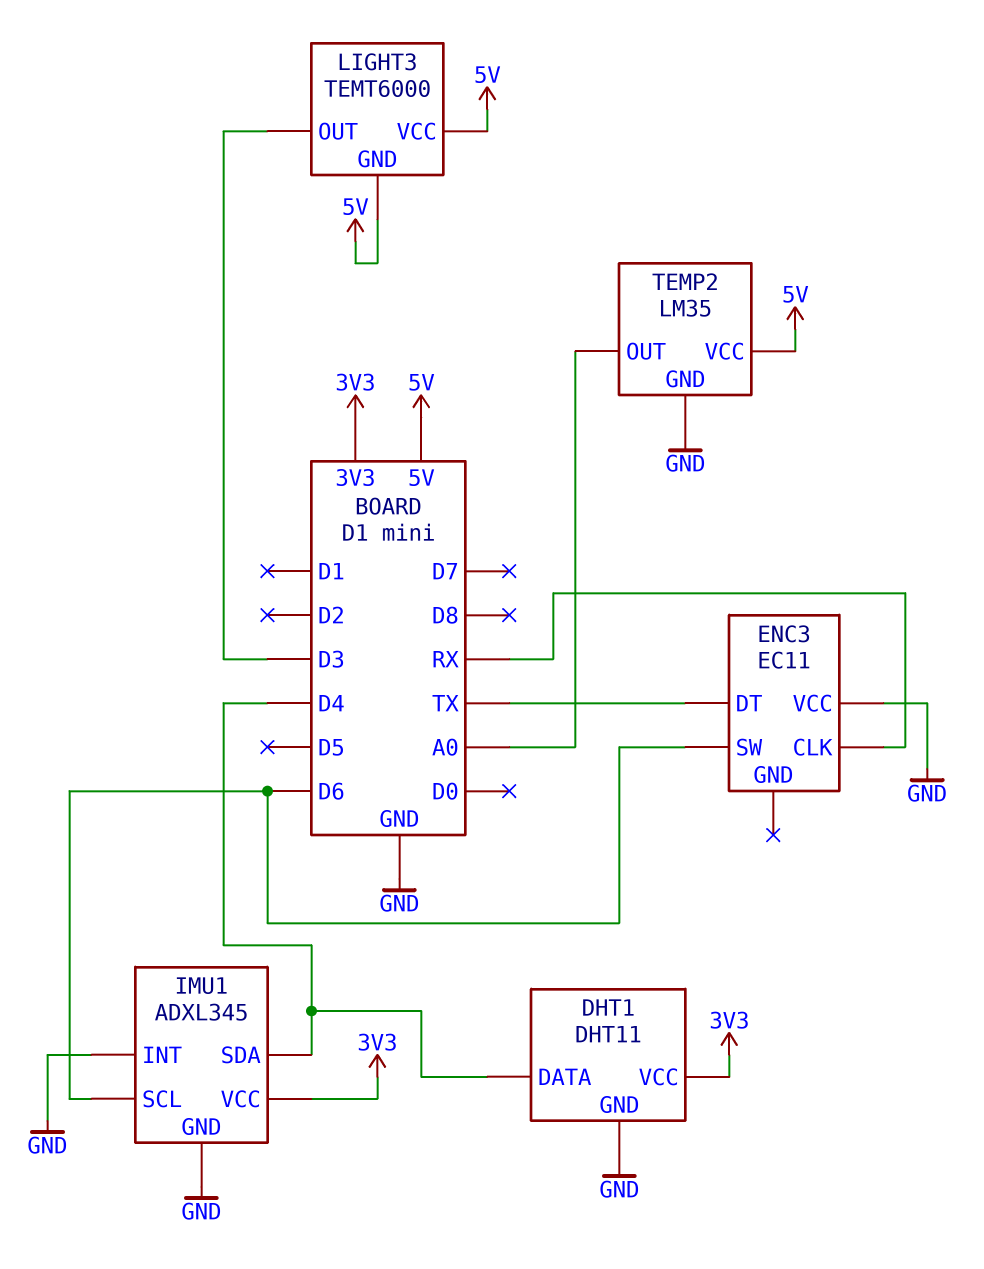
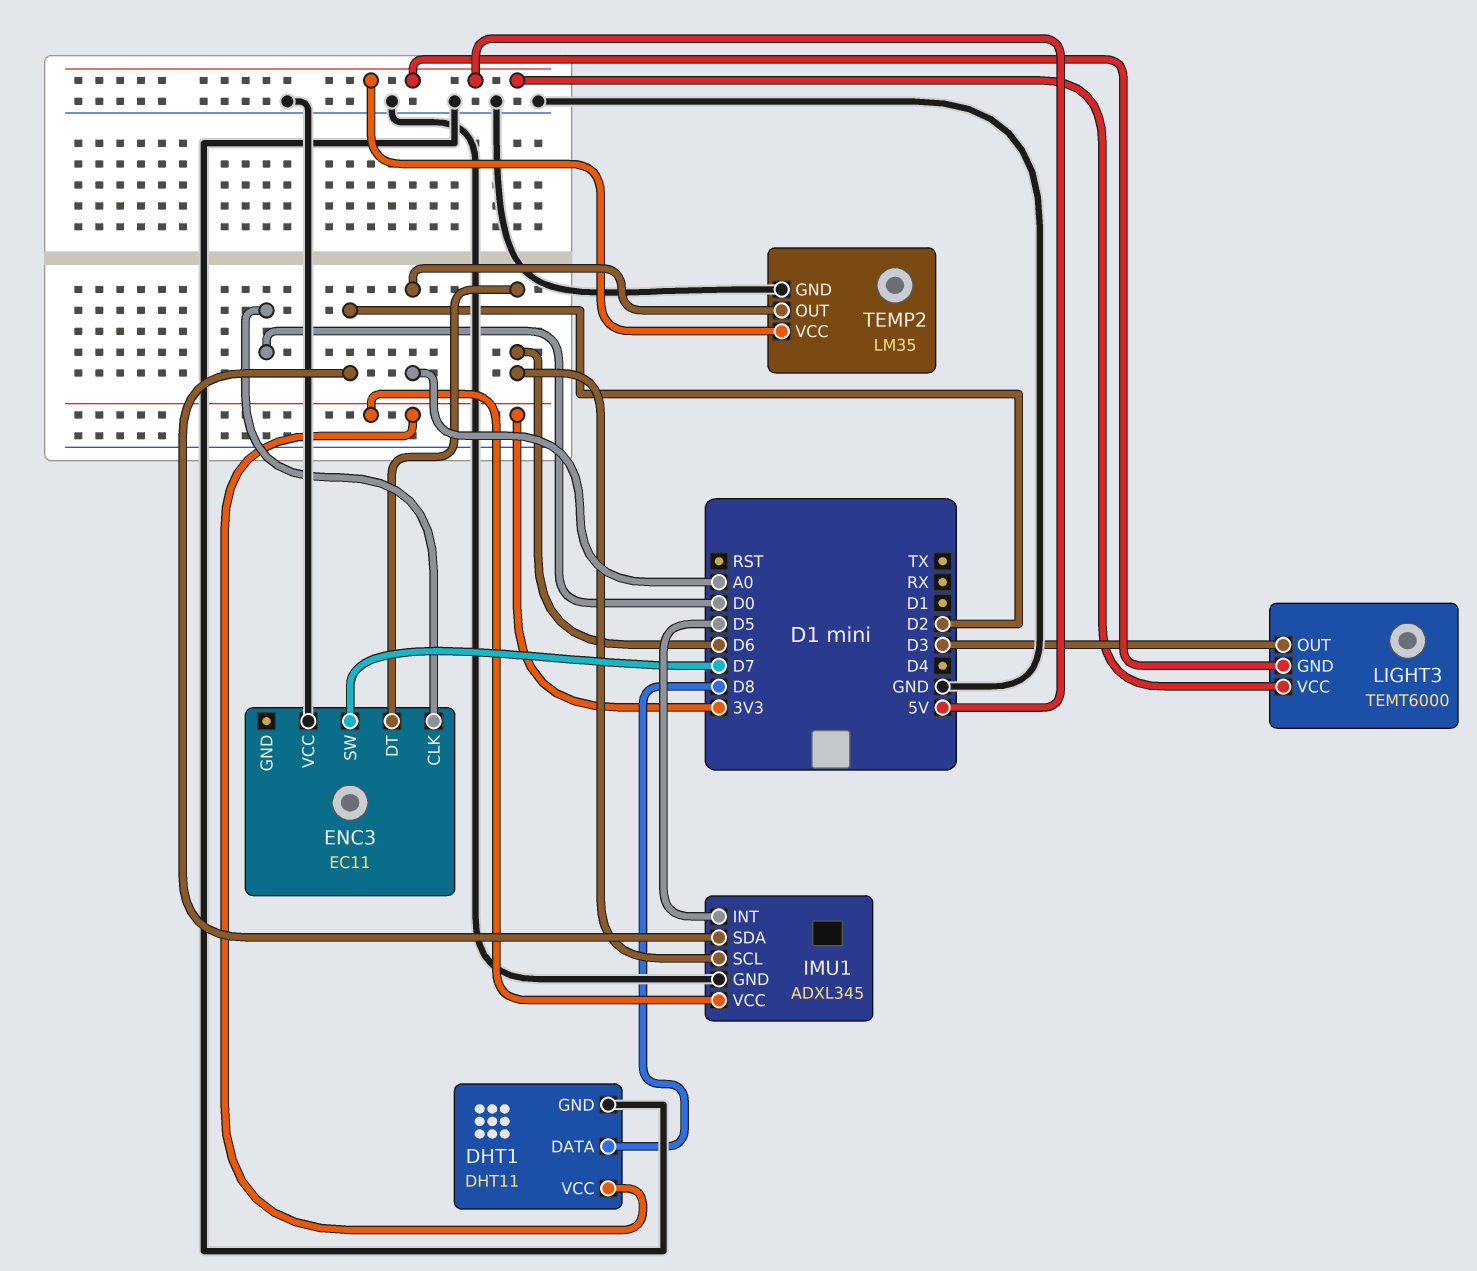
DHT1 pin DATA: D4 -> D8
ENC3 pin CLK: RX -> D0
ENC3 pin DT: TX -> D6
ENC3 pin SW: D6 -> D7
IMU1 pin INT: GND -> D5
IMU1 pin SDA: D4 -> D2

